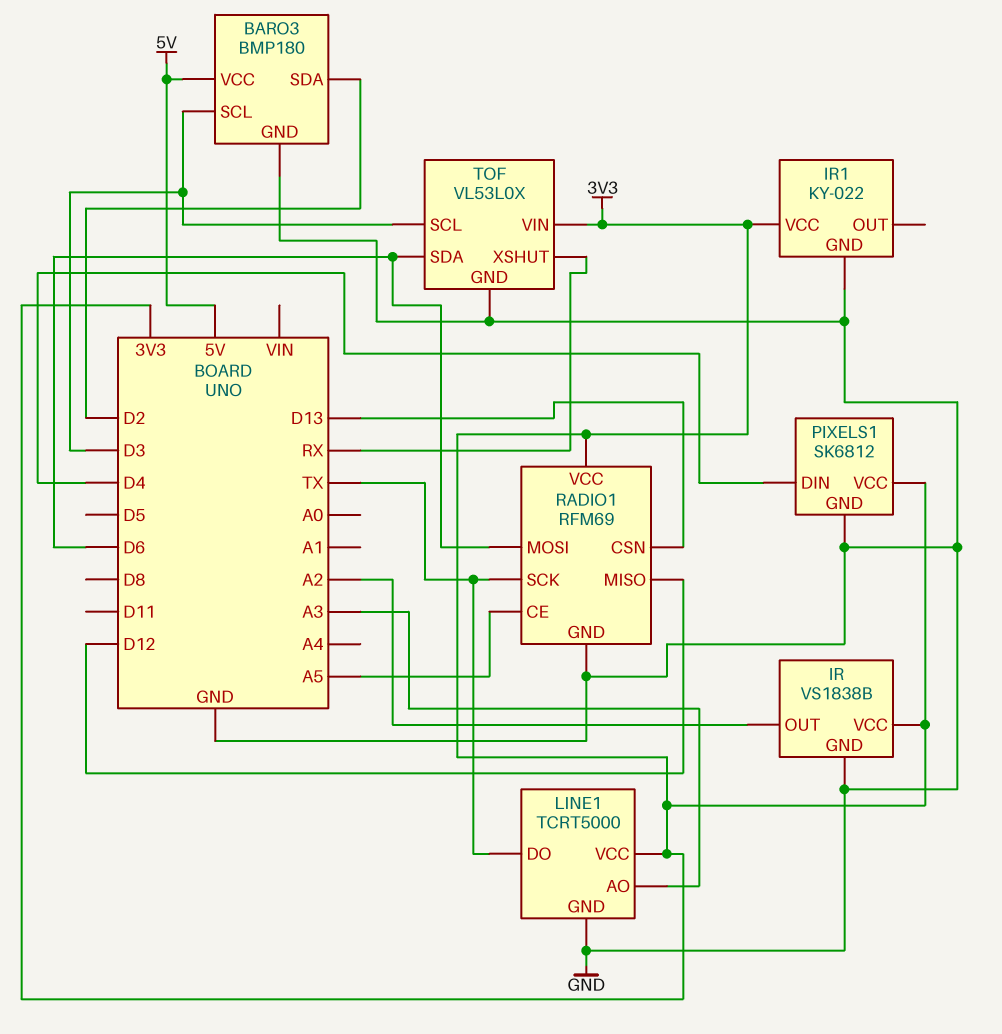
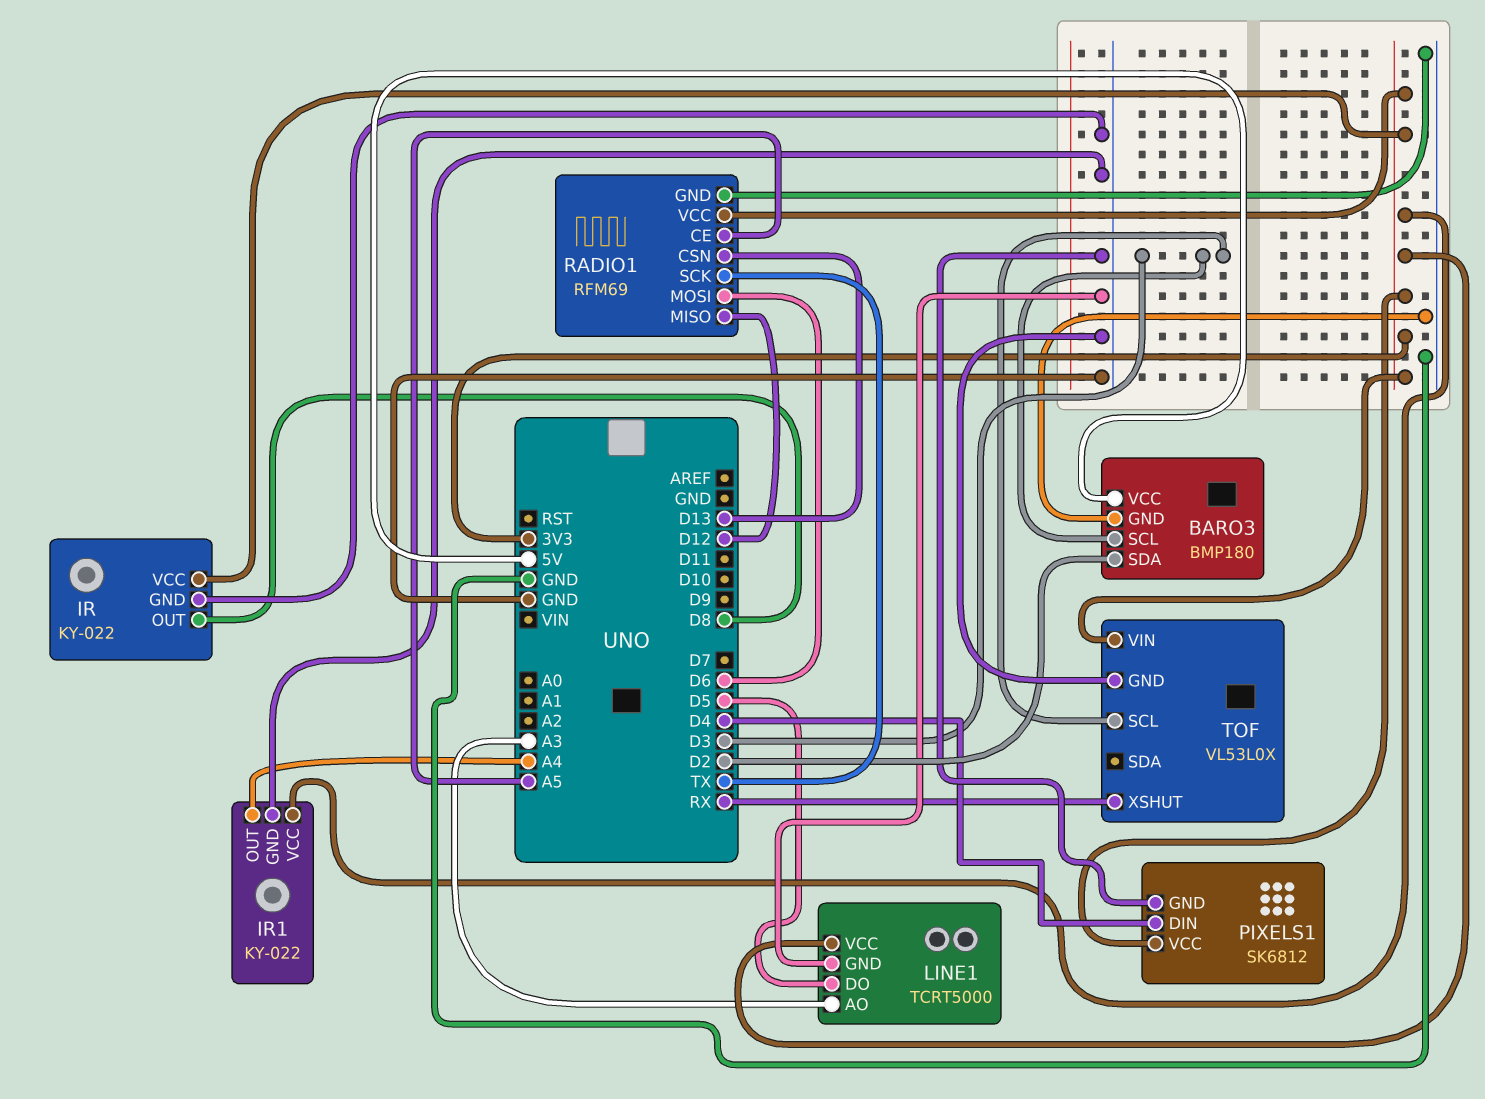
IR: VS1838B -> KY-022
IR pin OUT: A2 -> D8
IR1 pin OUT: none -> A4
LINE1 pin DO: TX -> D5
TOF pin SDA: D6 -> none

